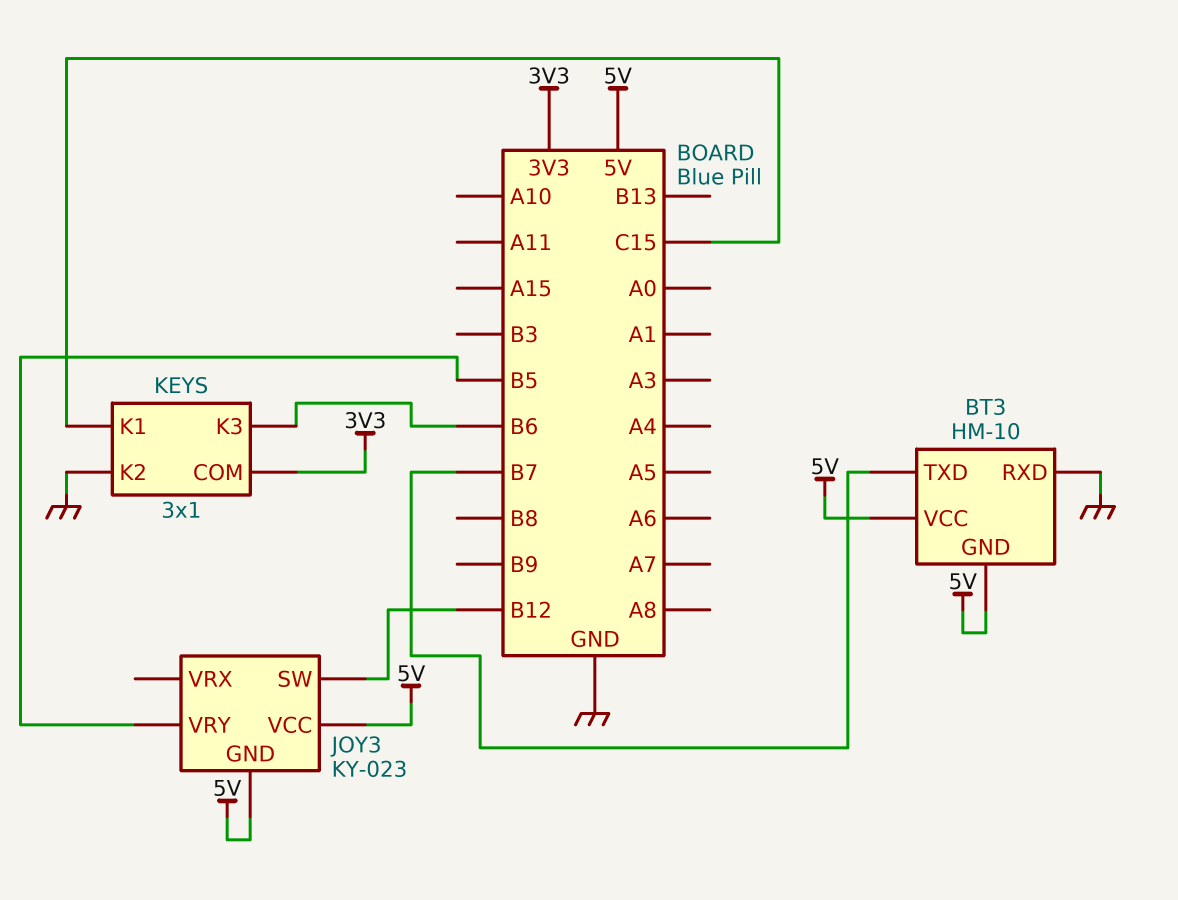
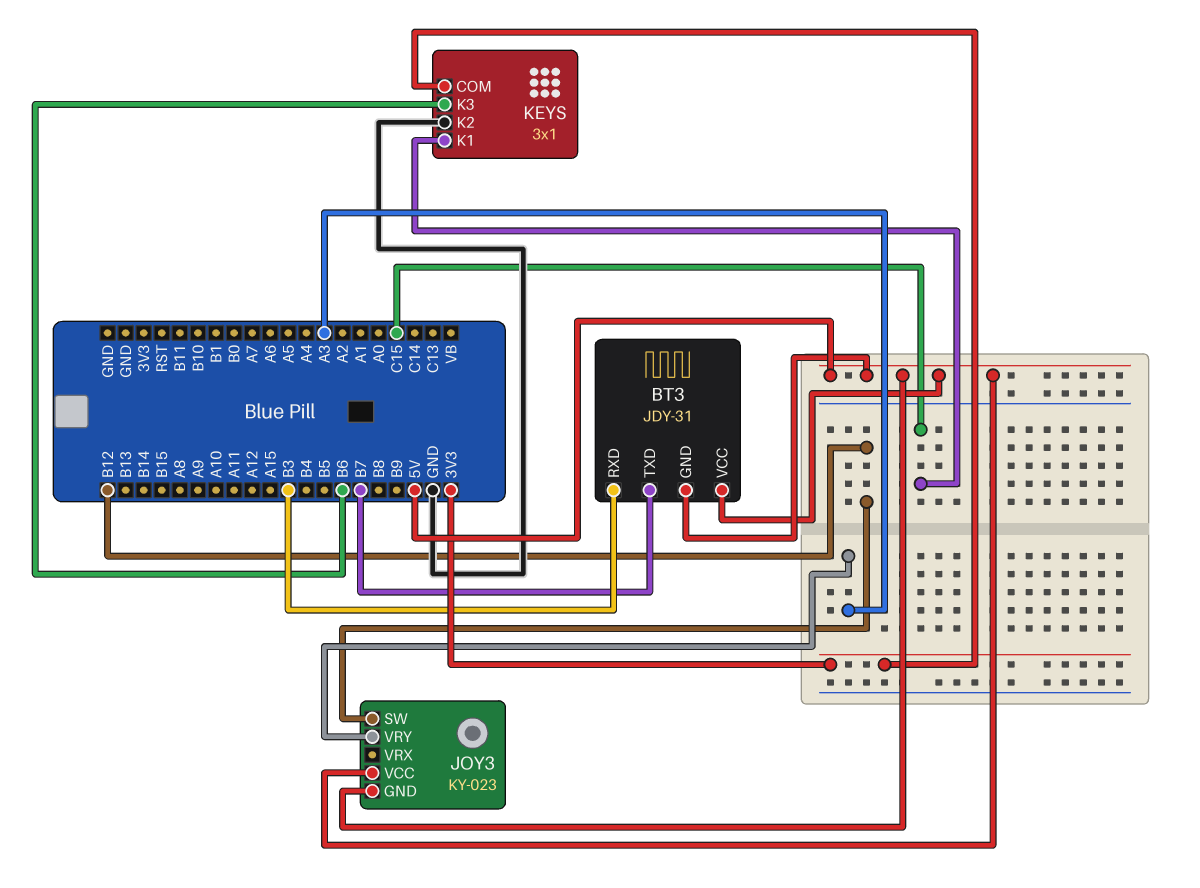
BT3: HM-10 -> JDY-31
BT3 pin RXD: GND -> B3
JOY3 pin VRY: B5 -> A3

